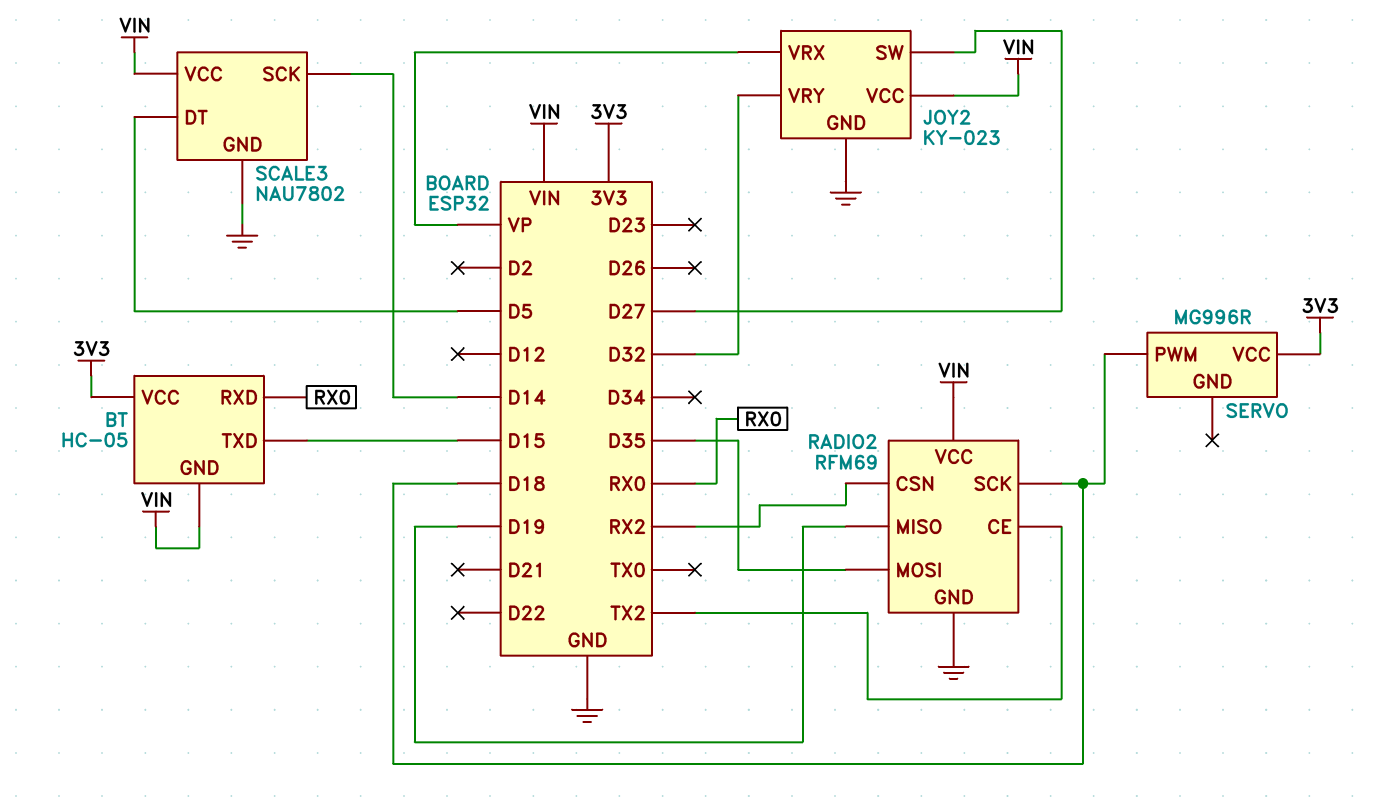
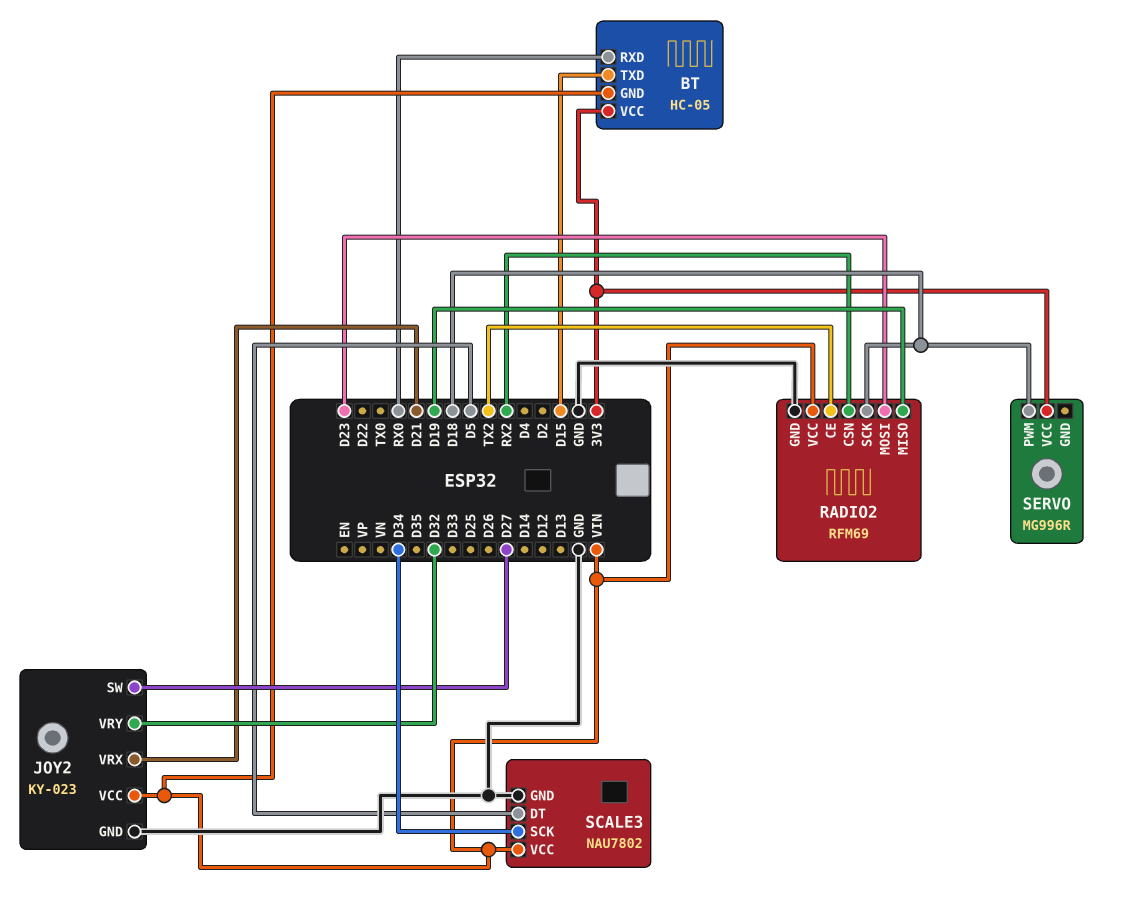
JOY2 pin VRX: VP -> D21
RADIO2 pin MOSI: D35 -> D23
SCALE3 pin SCK: D14 -> D34

